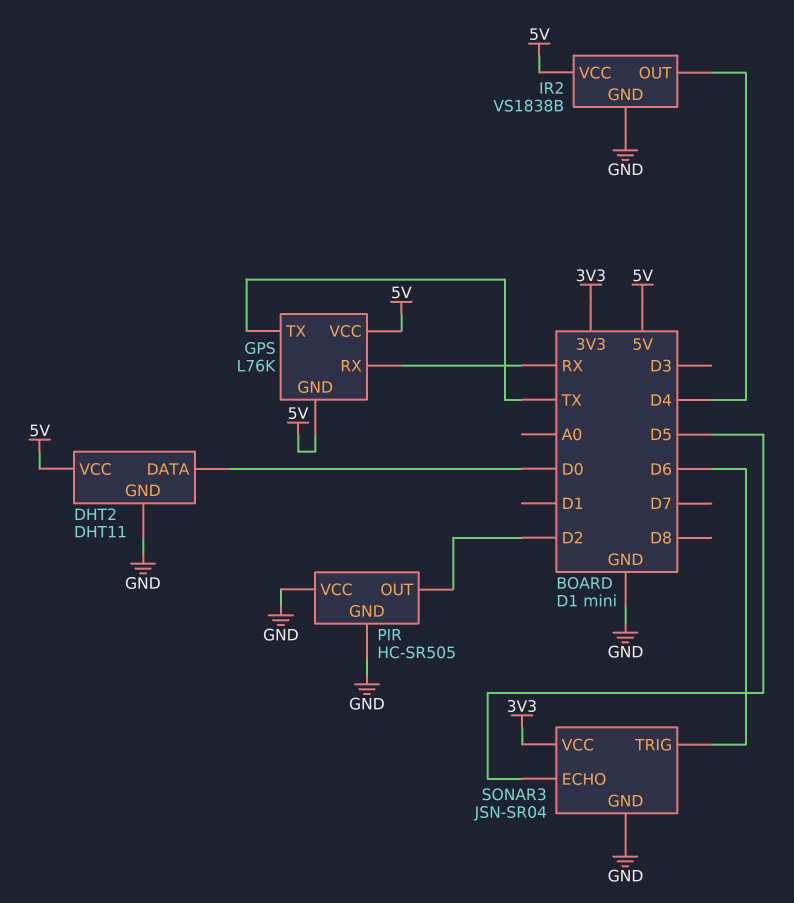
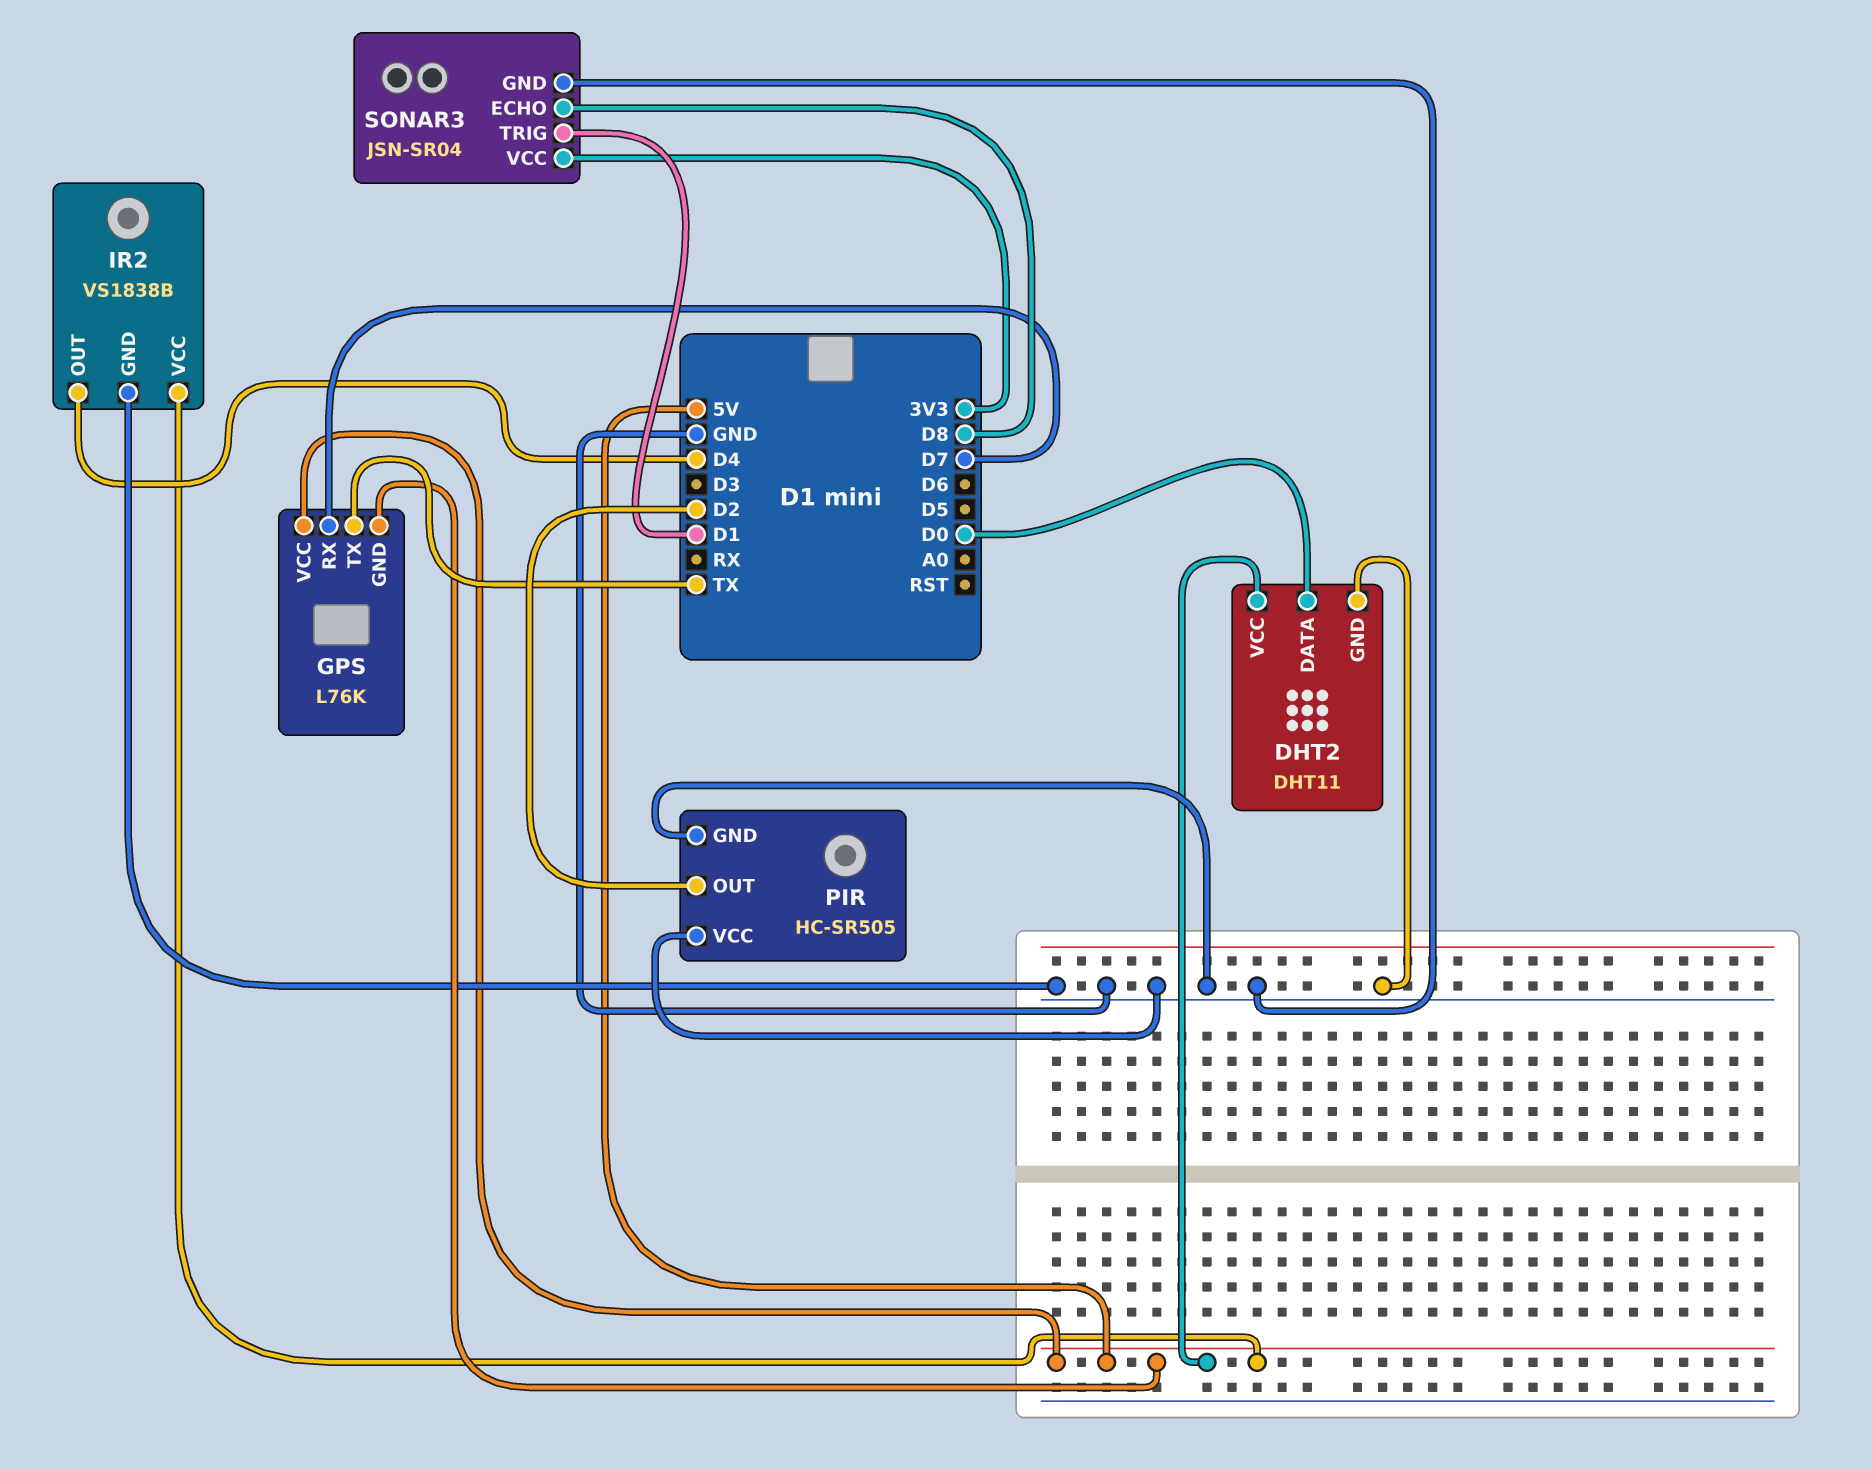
GPS pin RX: RX -> D7
SONAR3 pin ECHO: D5 -> D8
SONAR3 pin TRIG: D6 -> D1

